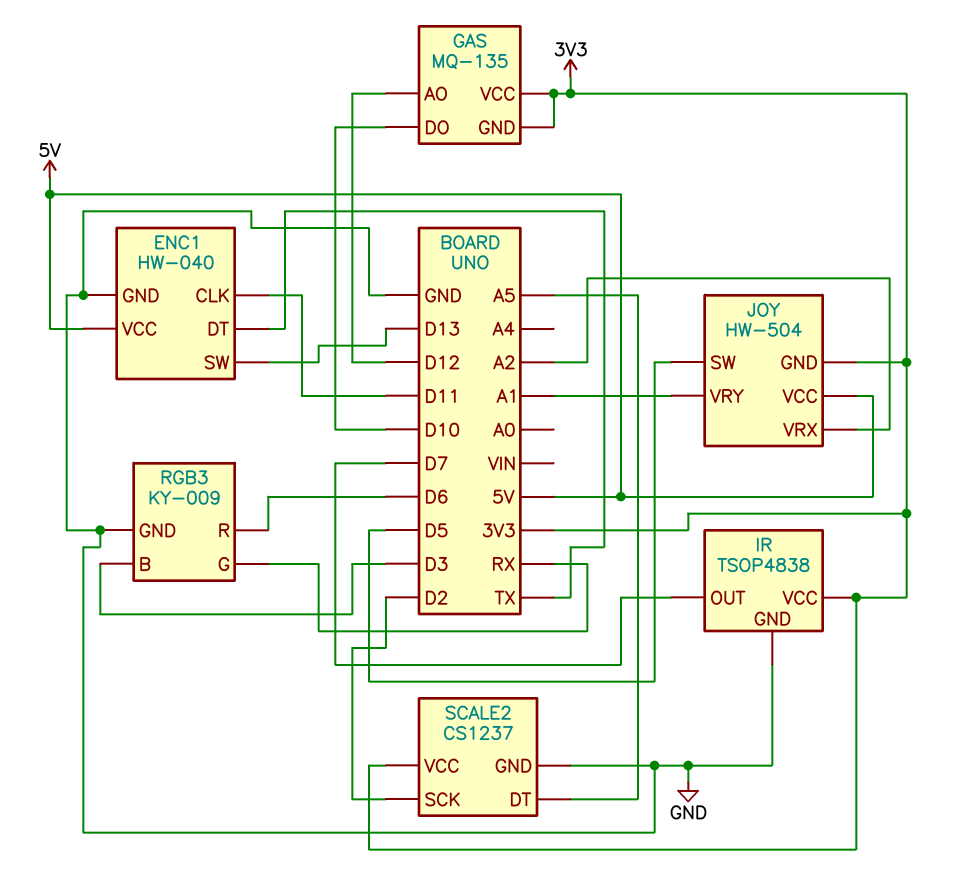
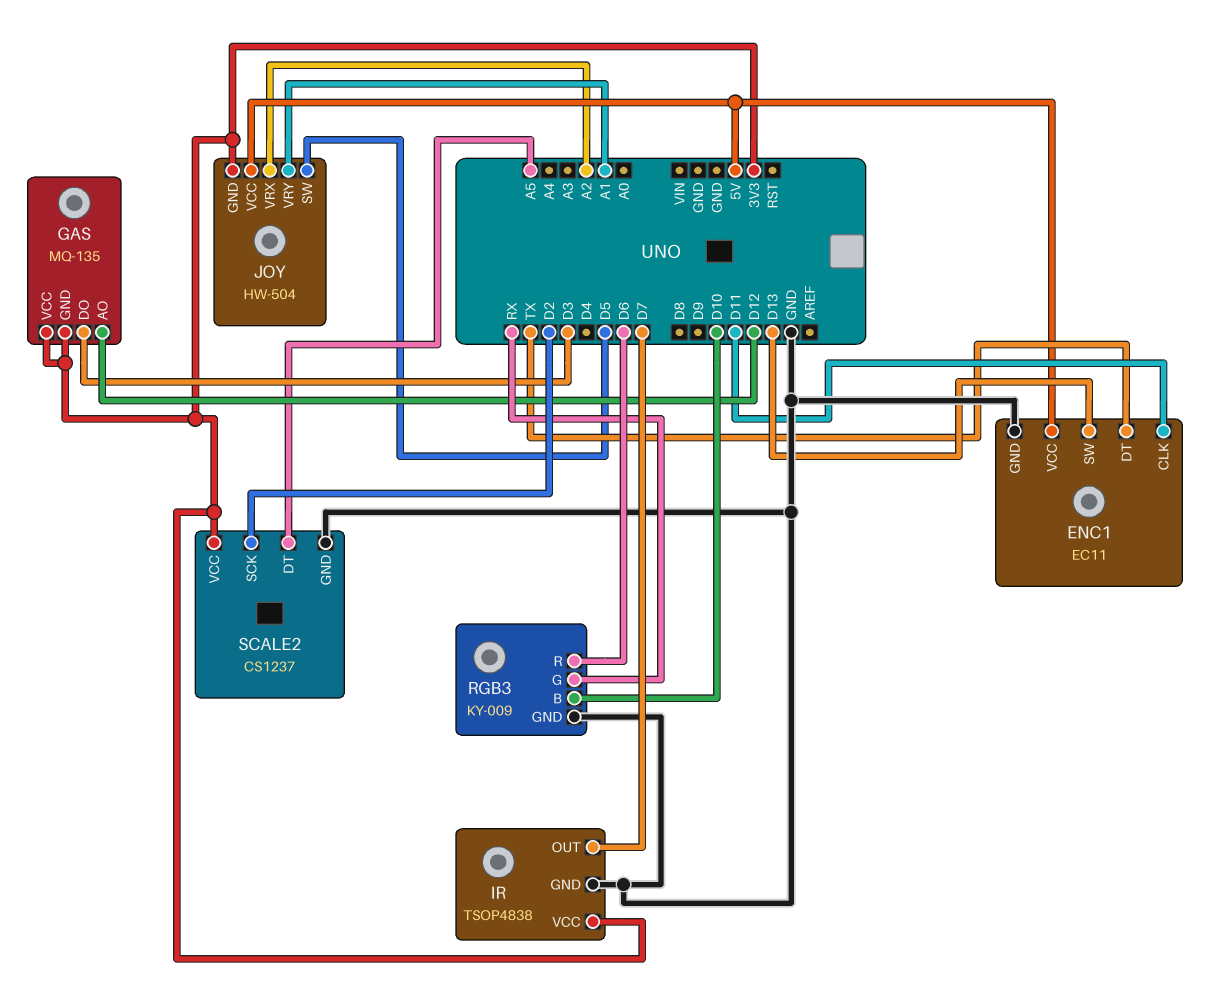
ENC1: HW-040 -> EC11
GAS pin DO: D10 -> D3
RGB3 pin B: D3 -> D10

